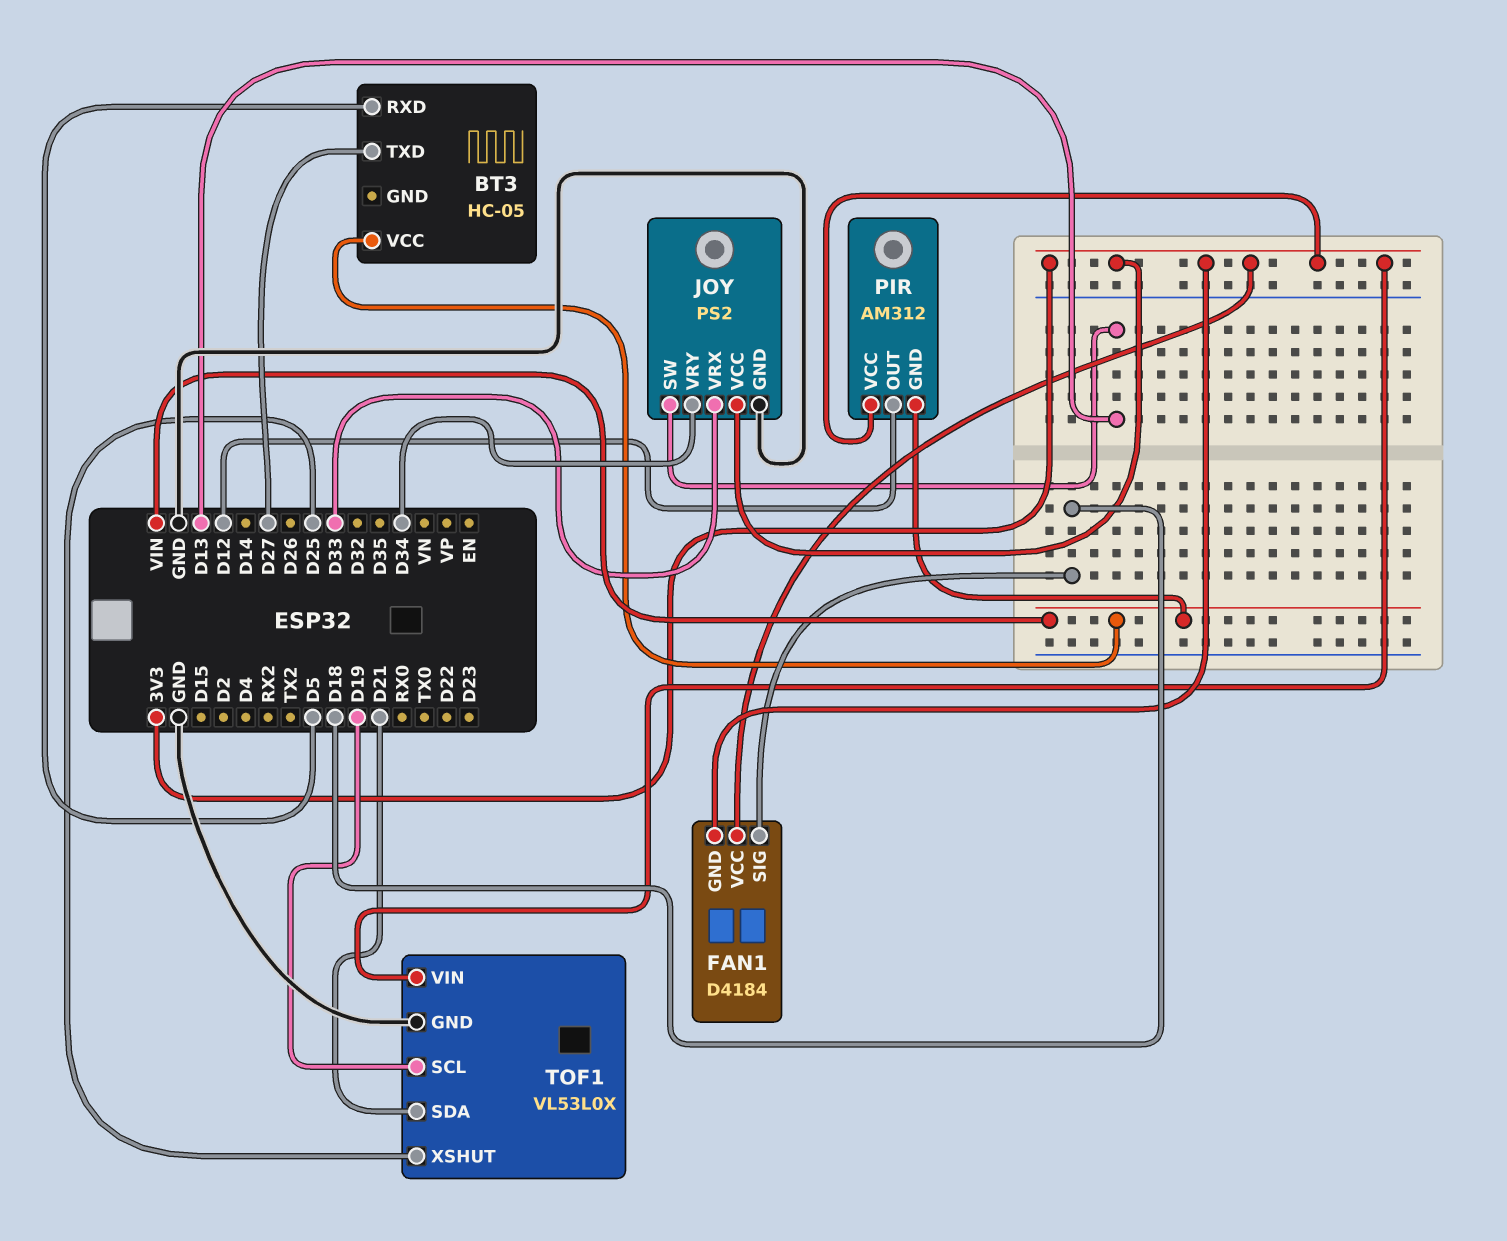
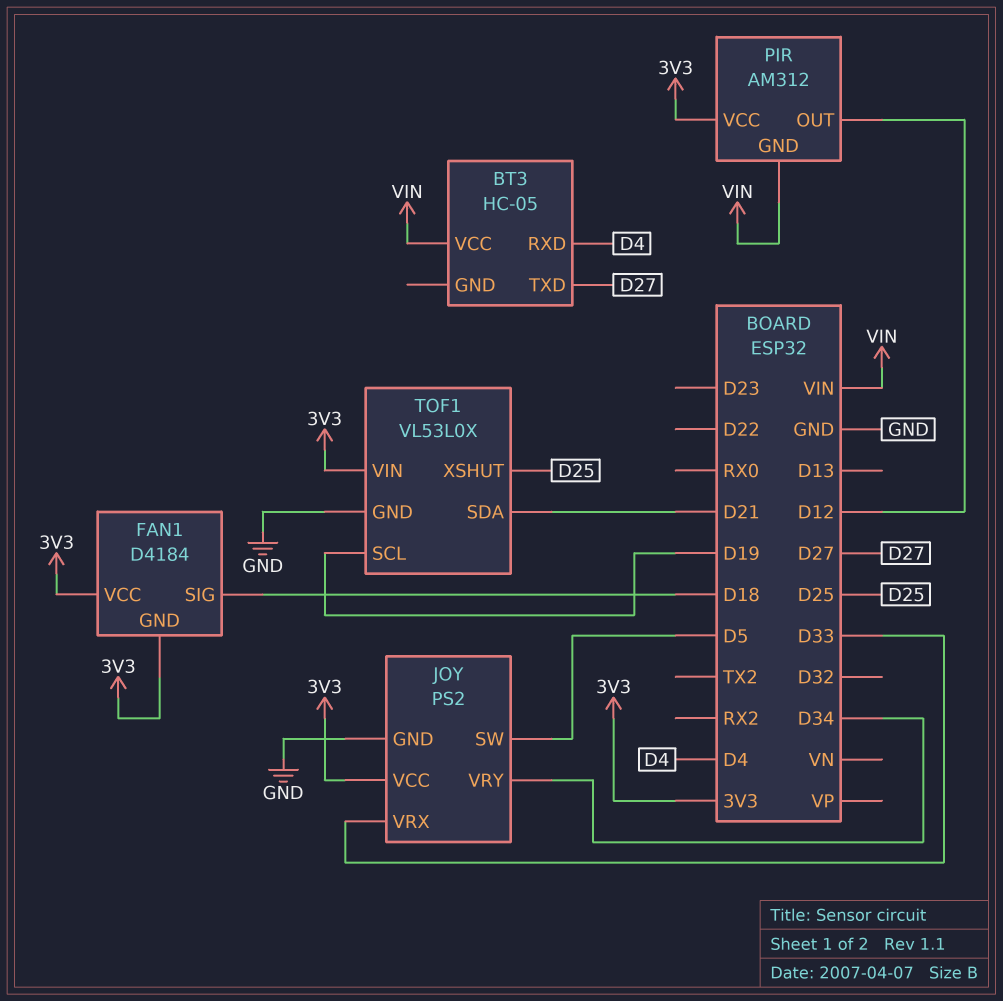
BT3 pin RXD: D5 -> D4
JOY pin SW: D13 -> D5

